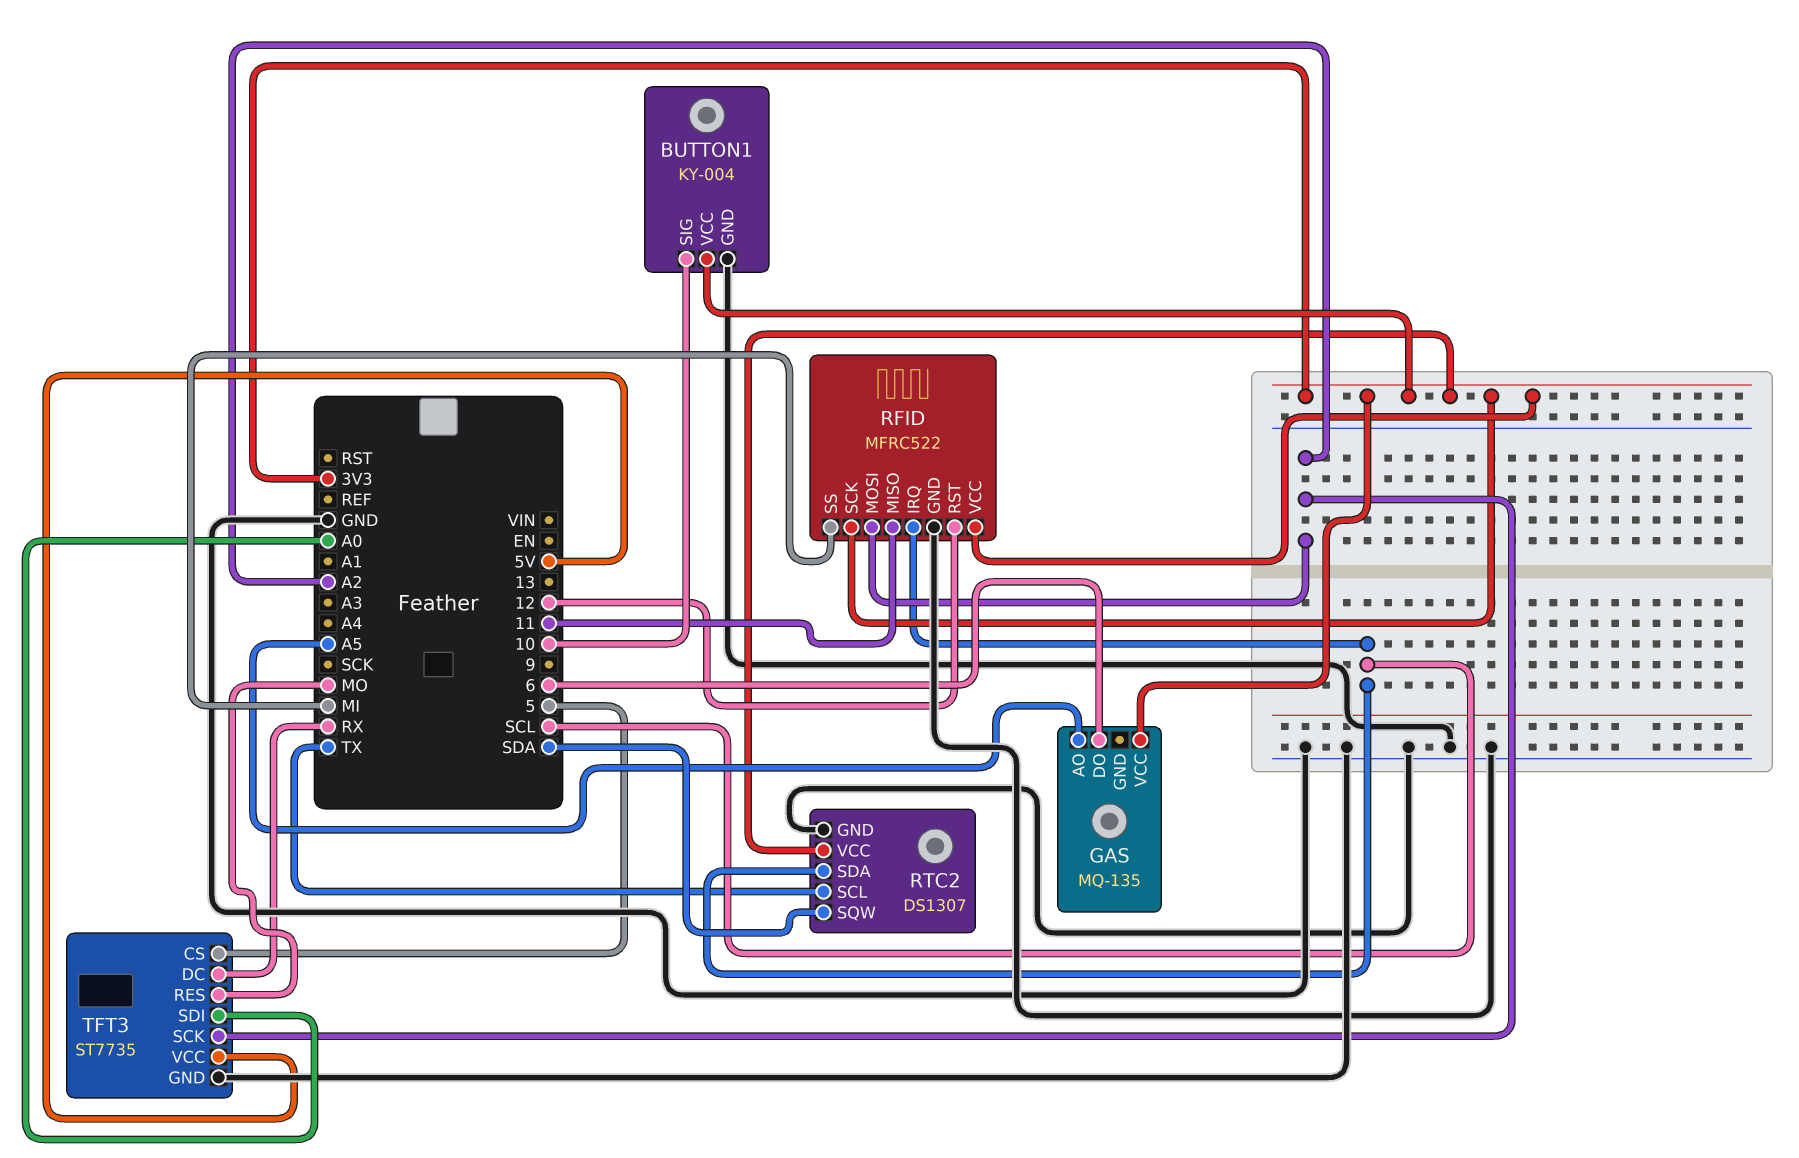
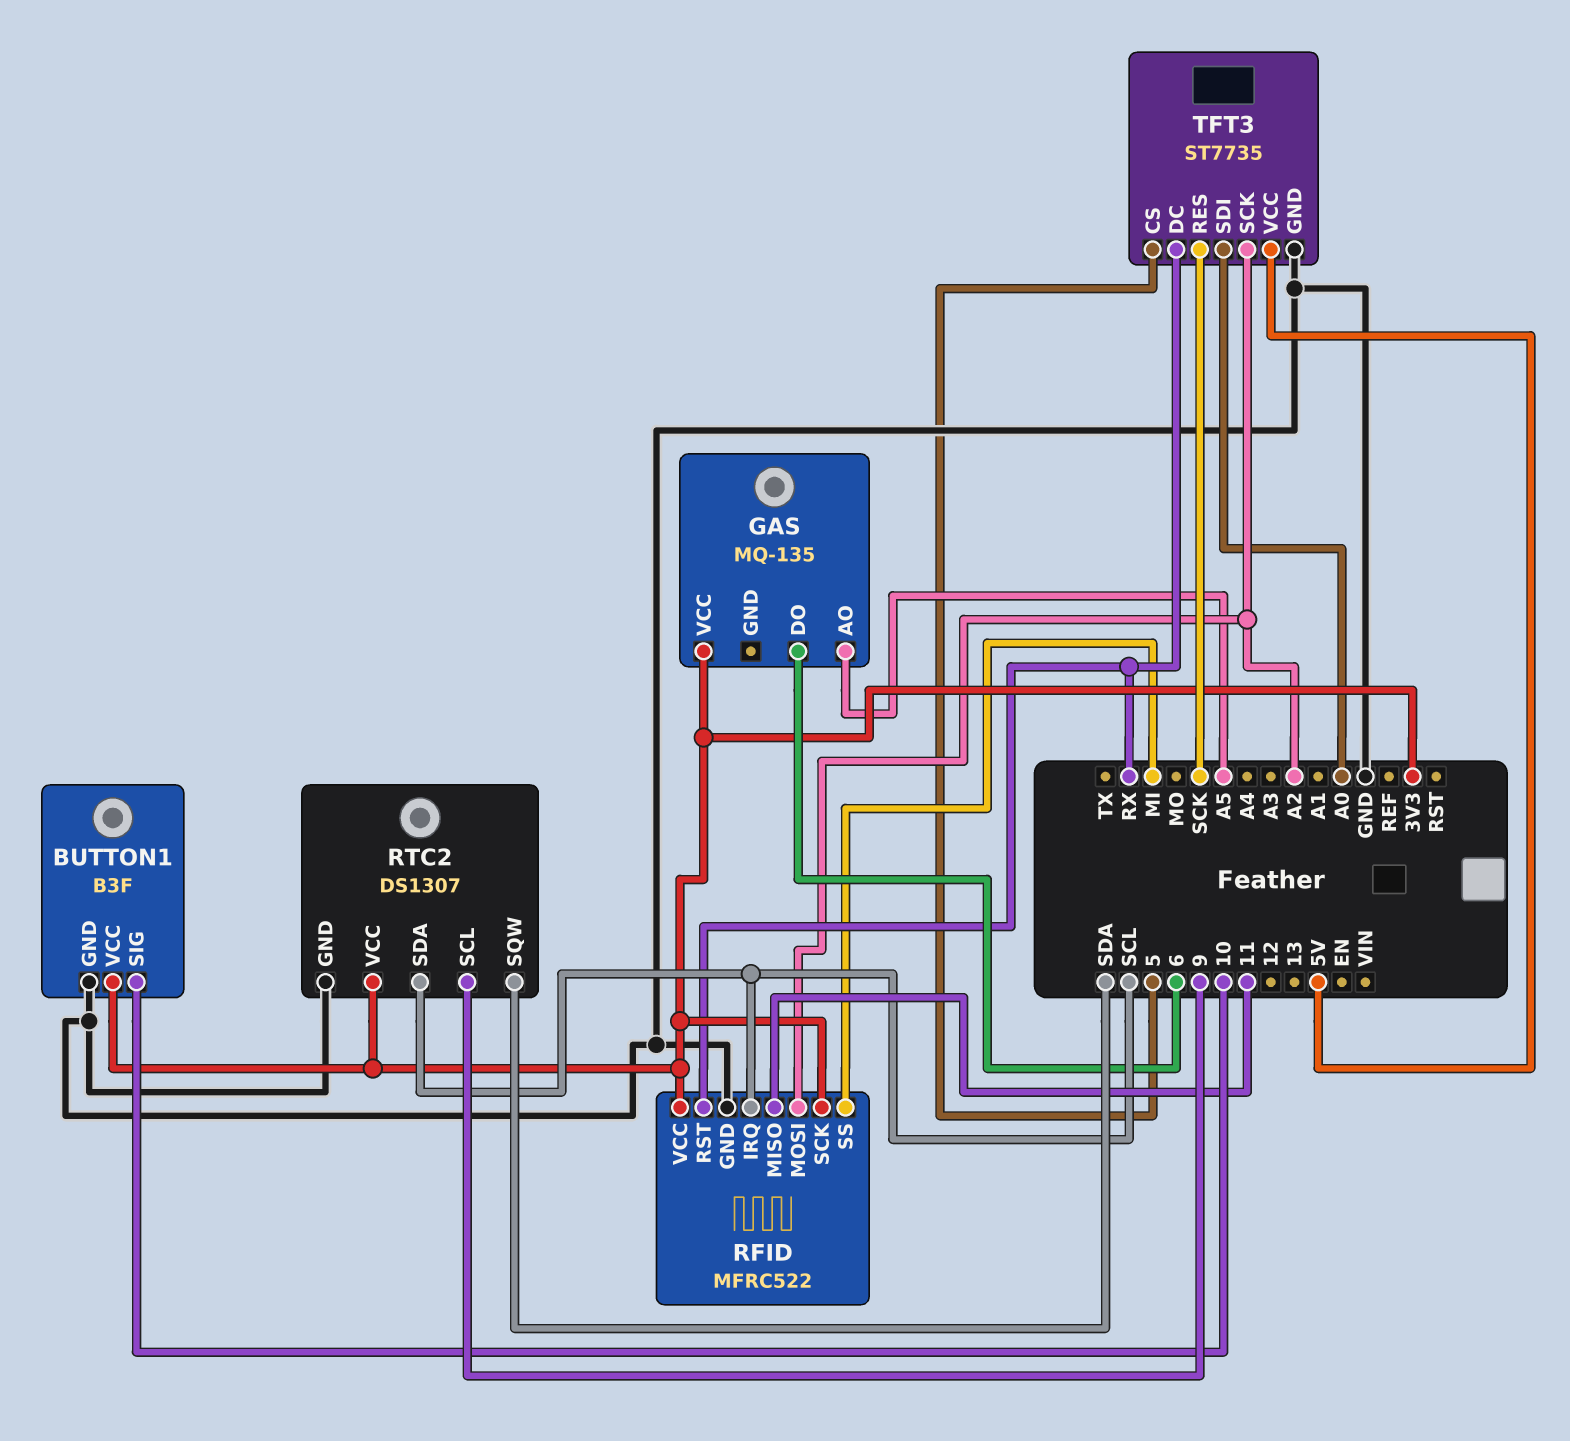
BUTTON1: KY-004 -> B3F
RFID pin RST: 12 -> RX
RTC2 pin SCL: TX -> 9
TFT3 pin RES: MO -> SCK

